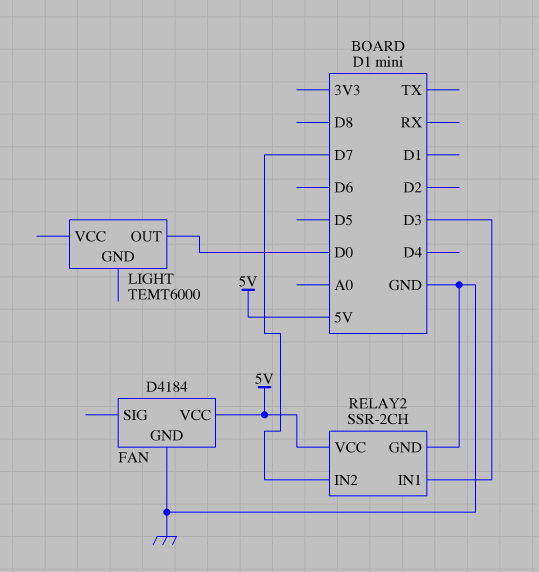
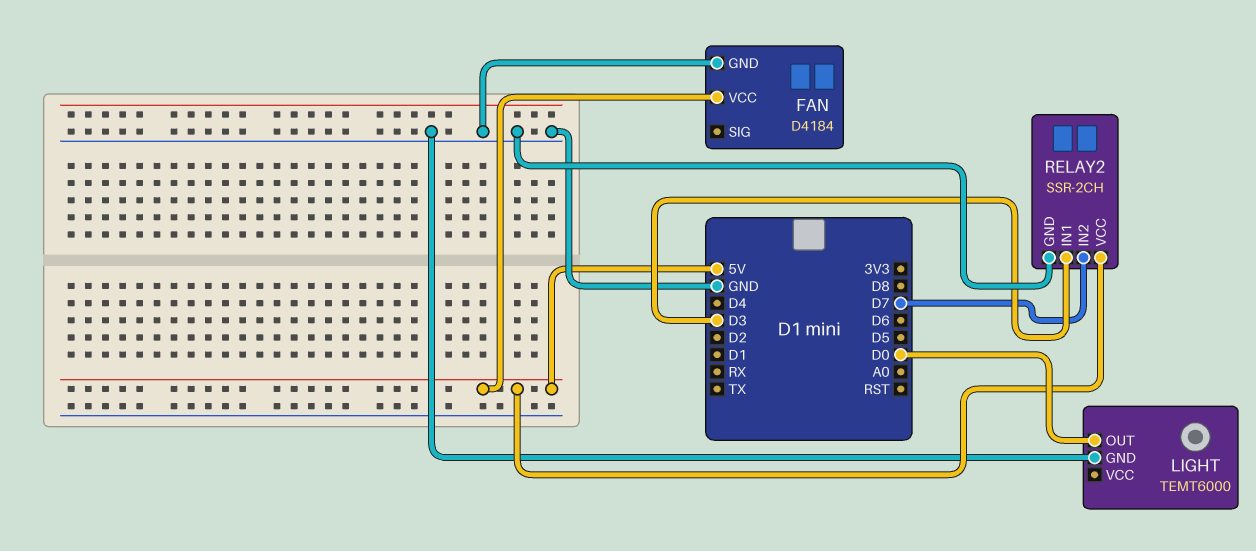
LIGHT pin GND: none -> GND

